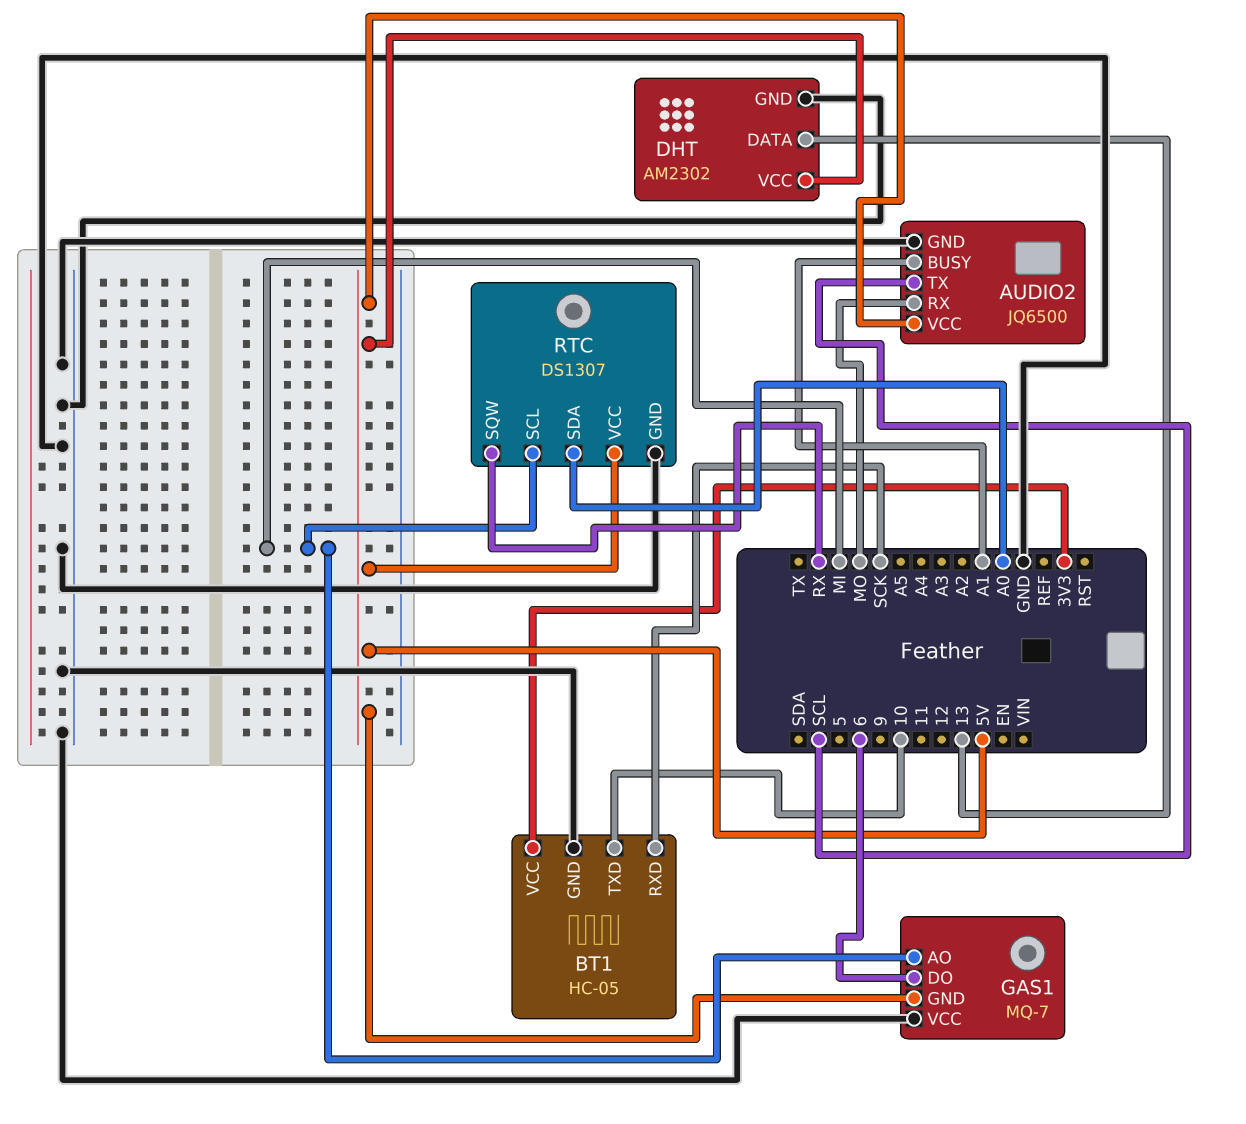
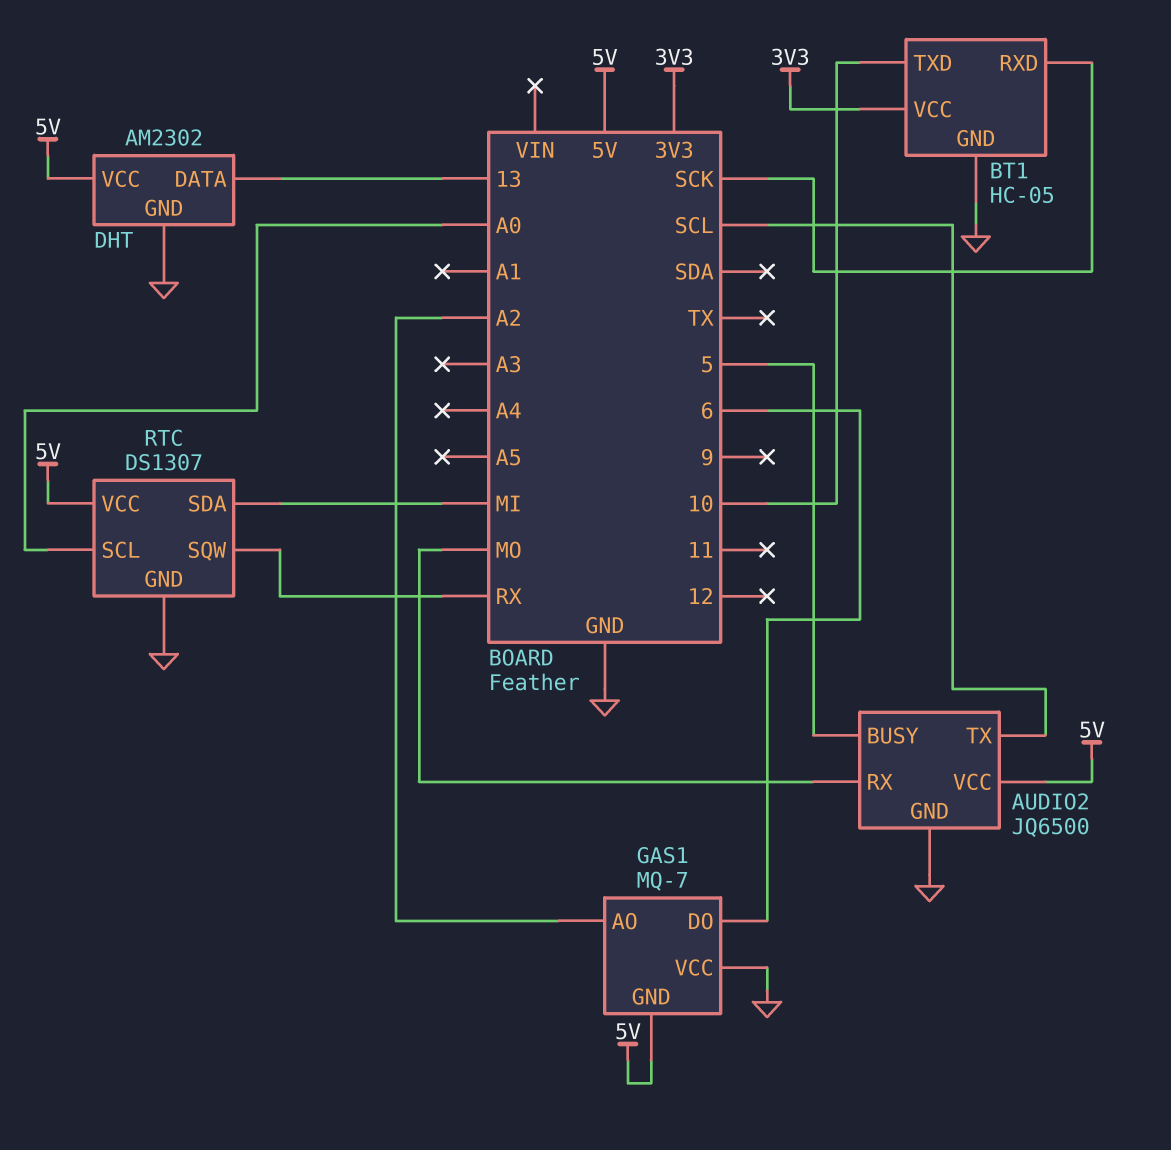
AUDIO2 pin BUSY: A1 -> 5
GAS1 pin AO: MI -> A2
RTC pin SCL: MI -> A0
RTC pin SDA: A0 -> MI

